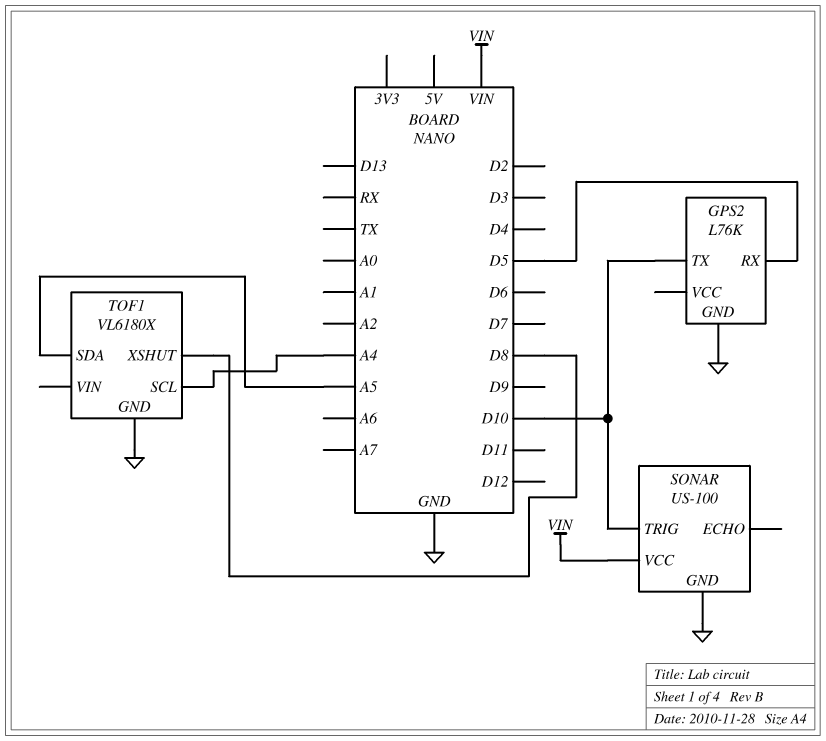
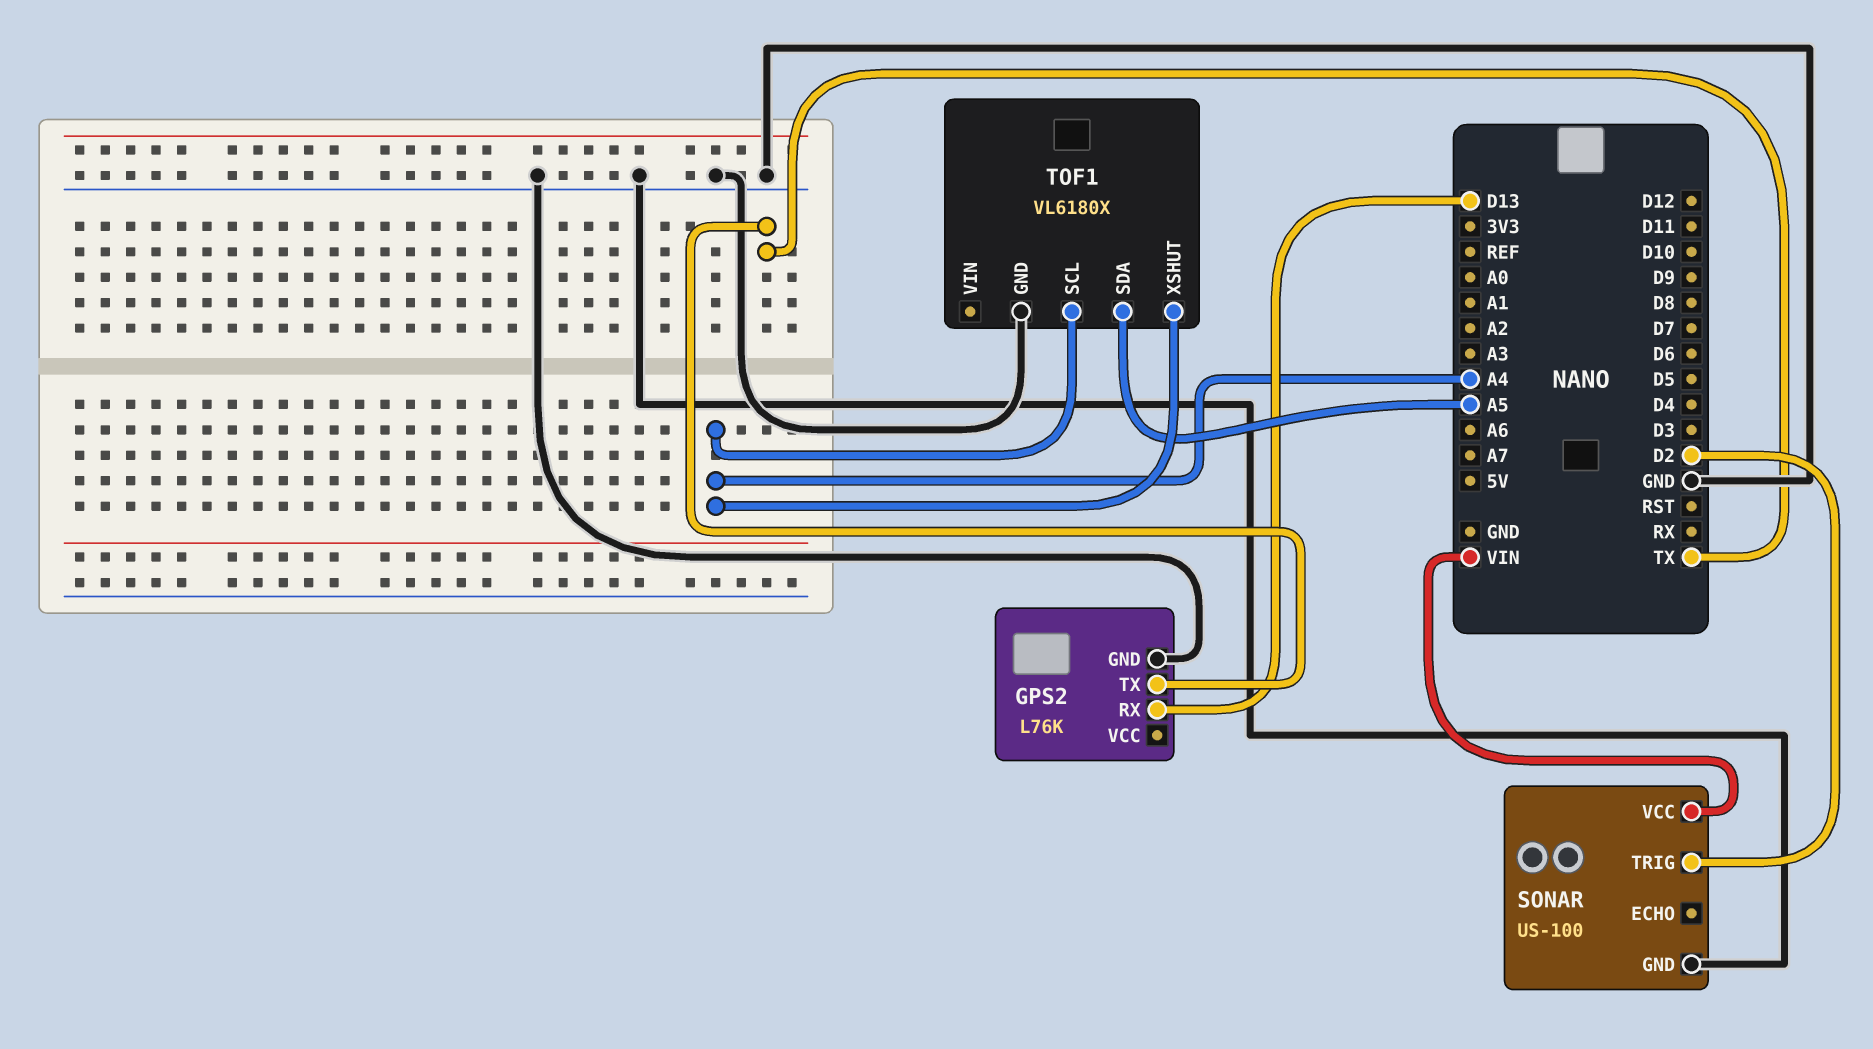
GPS2 pin RX: D5 -> D13
GPS2 pin TX: D10 -> TX
SONAR pin TRIG: D10 -> D2
TOF1 pin XSHUT: D8 -> A4

